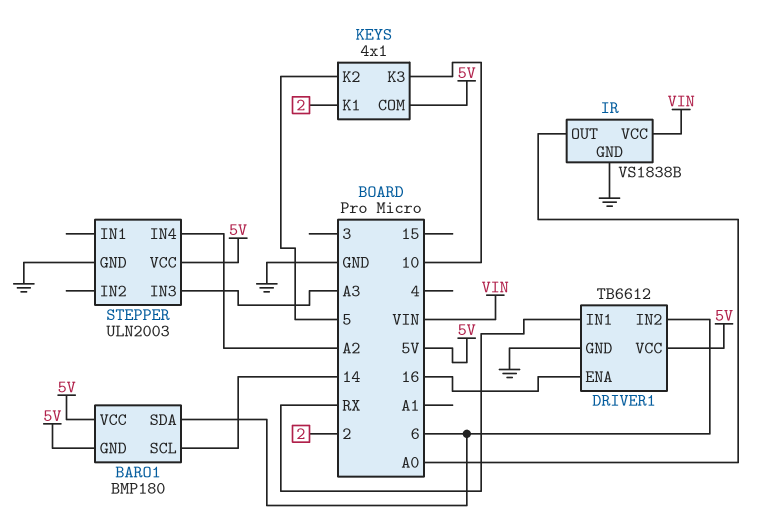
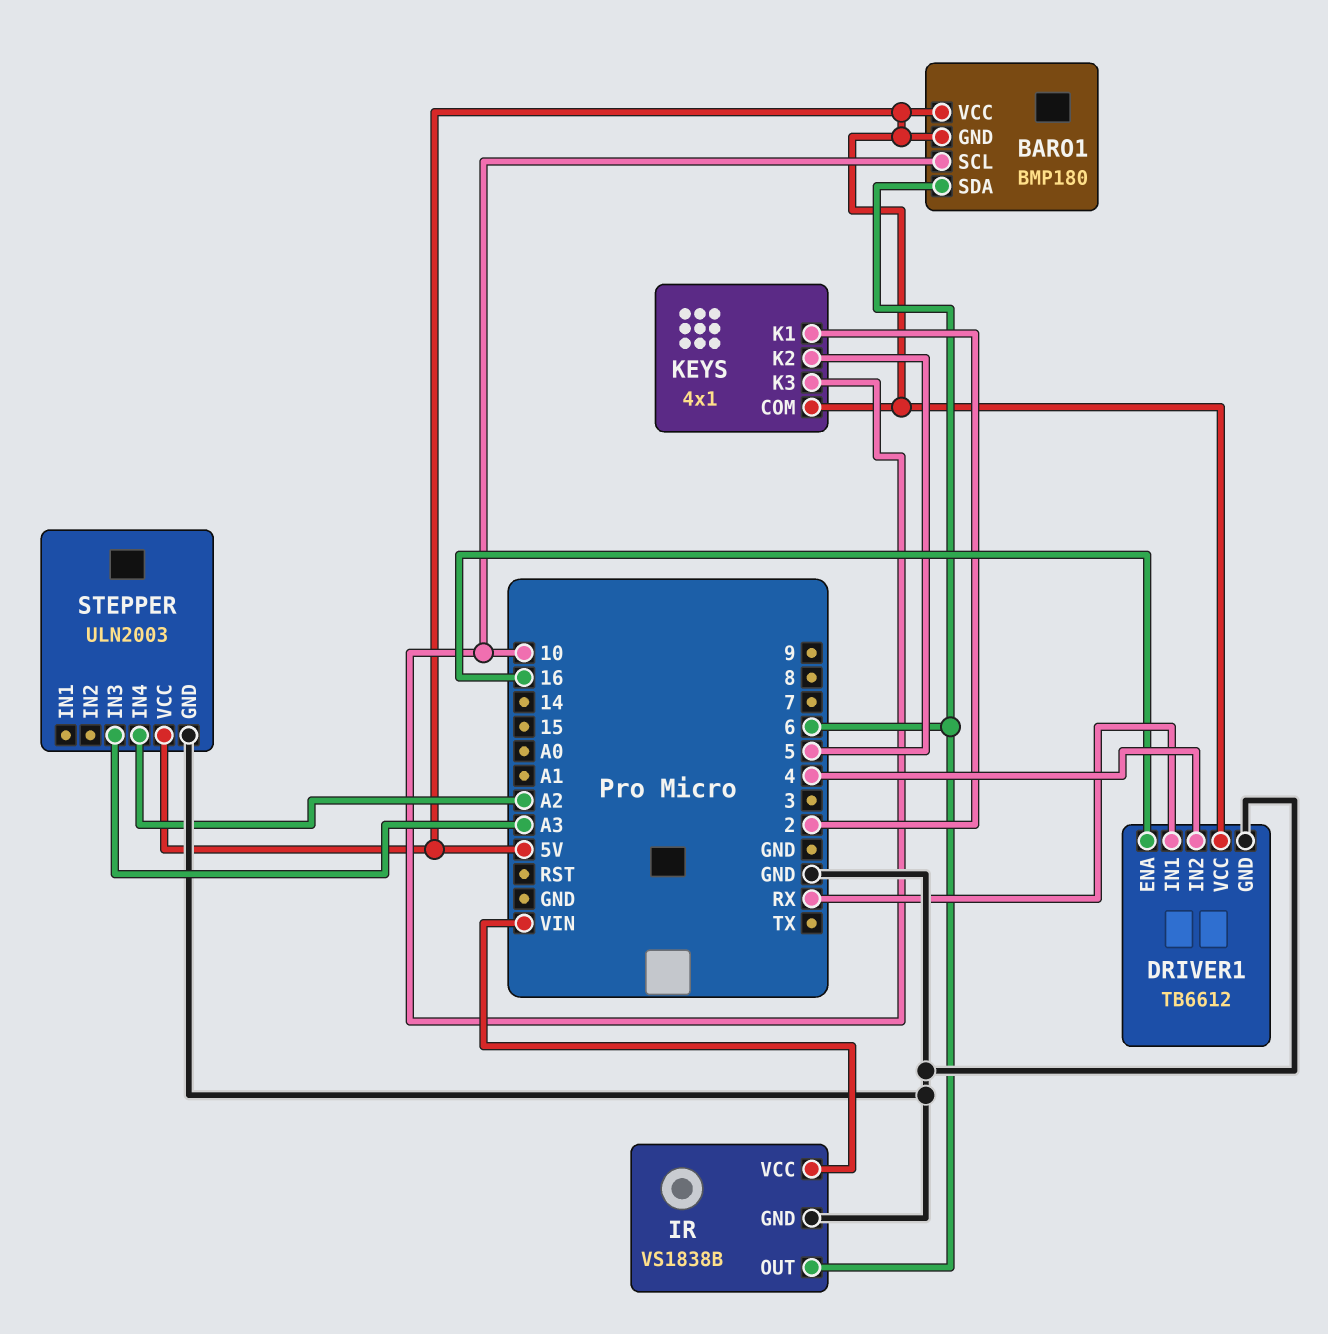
BARO1 pin SCL: 14 -> 10
DRIVER1 pin IN2: 6 -> 4
IR pin OUT: A0 -> 6

